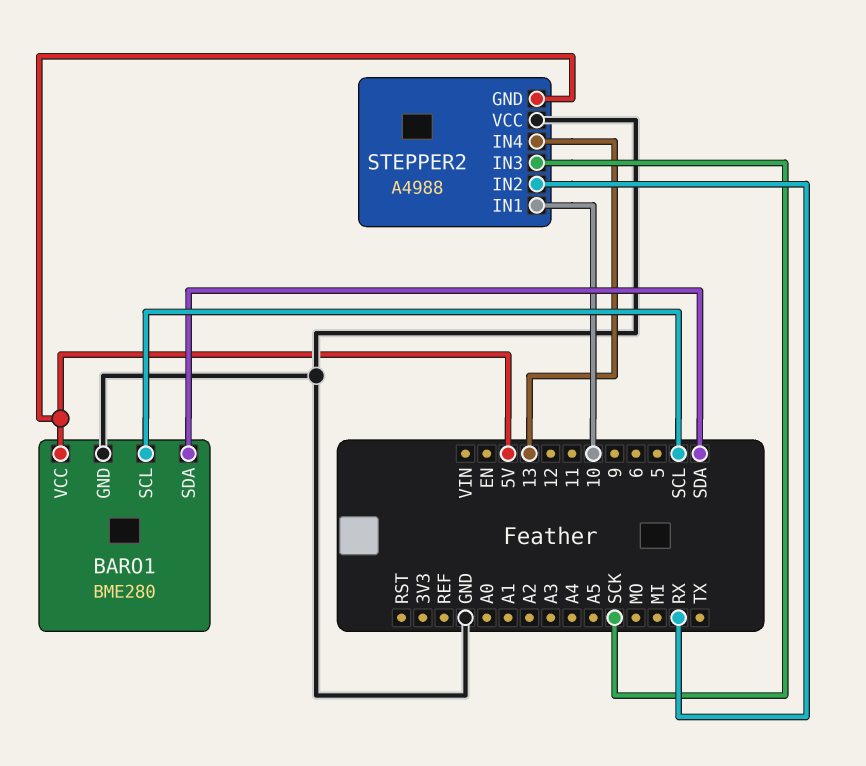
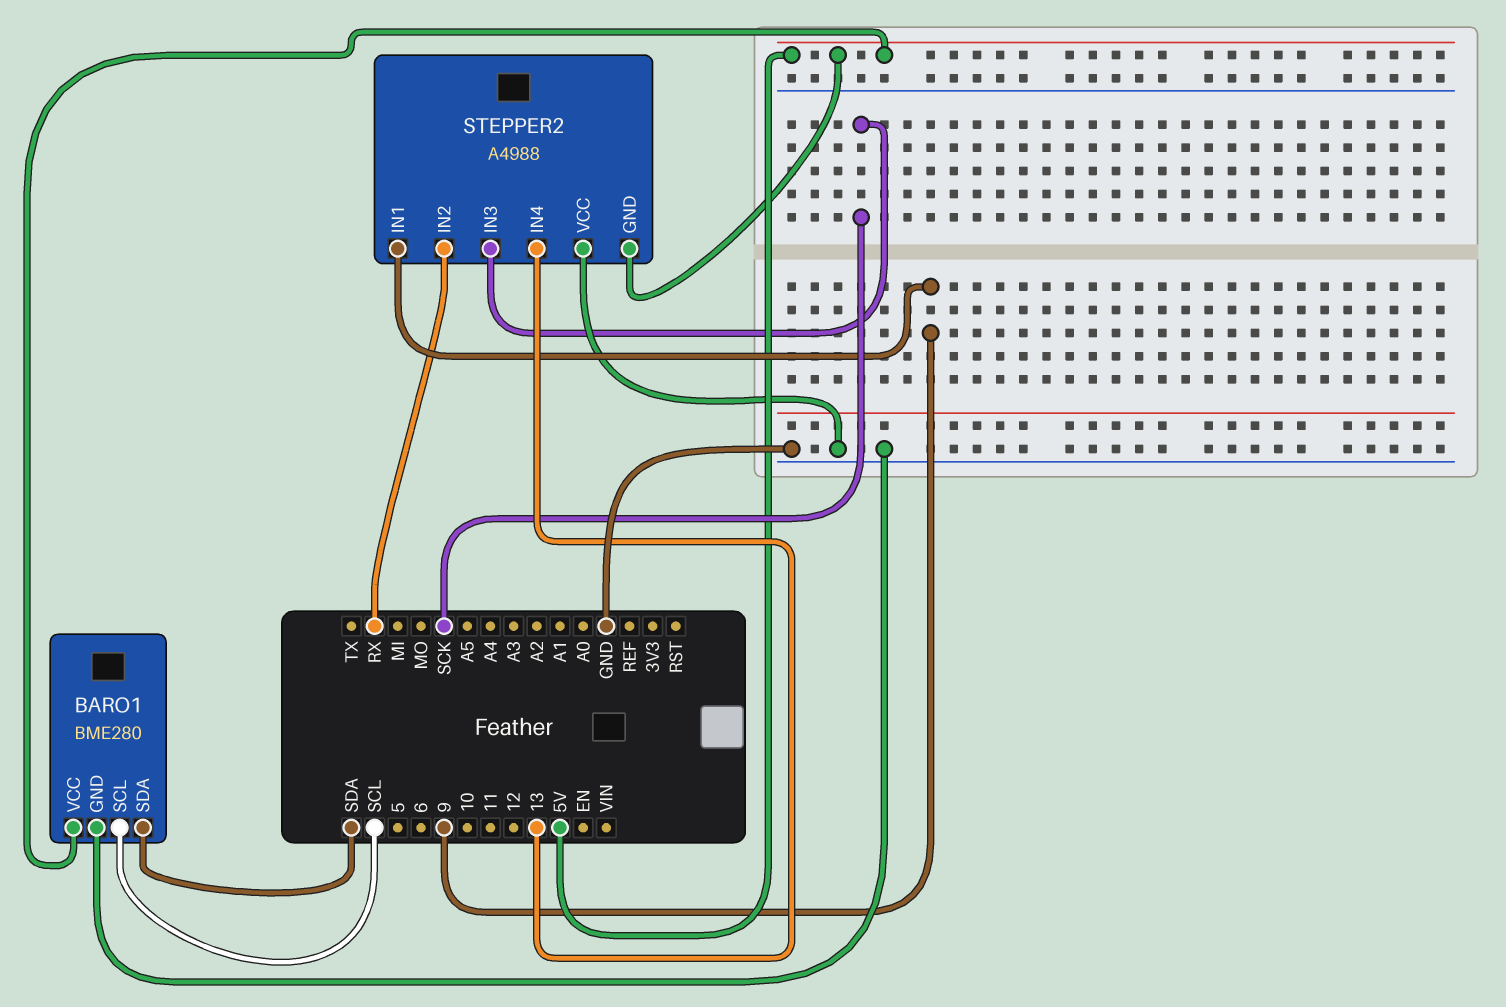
STEPPER2 pin IN1: 10 -> 9

